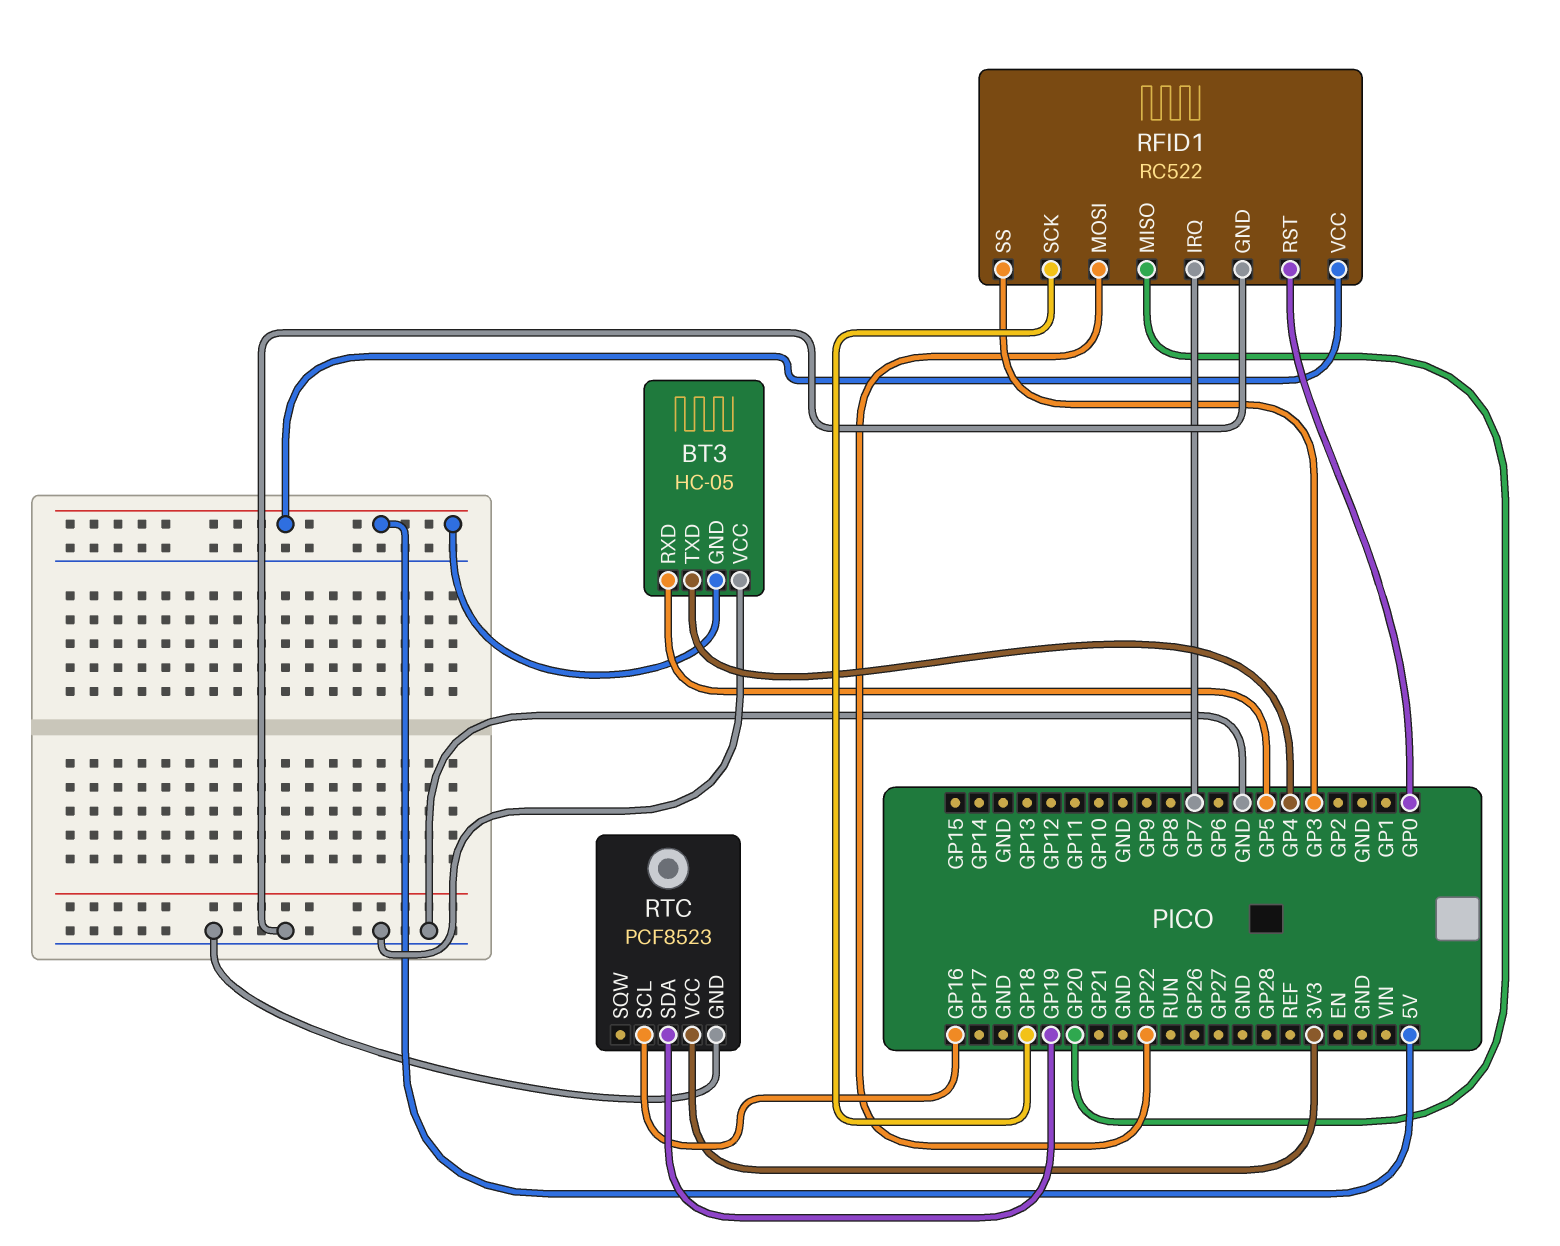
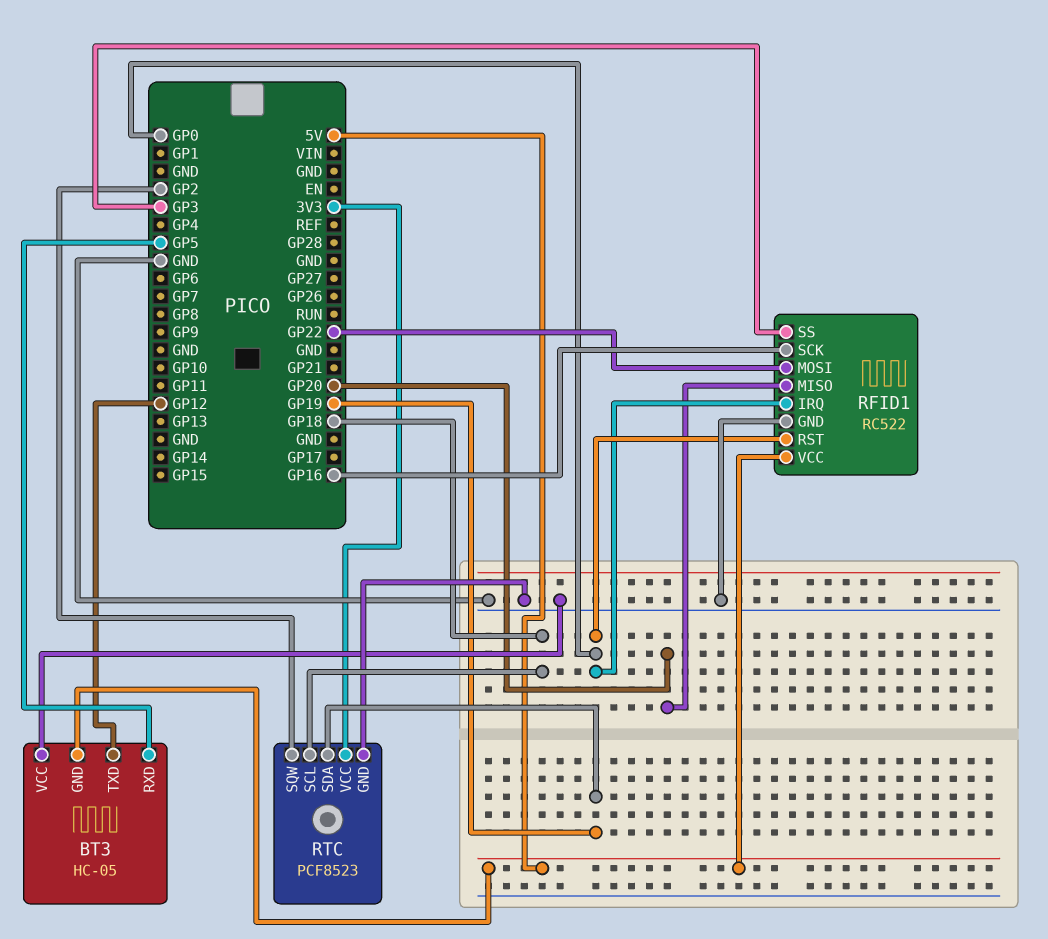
BT3 pin TXD: GP4 -> GP12
RFID1 pin IRQ: GP7 -> GP0
RFID1 pin SCK: GP18 -> GP16
RTC pin SCL: GP16 -> GP18
RTC pin SQW: none -> GP2

